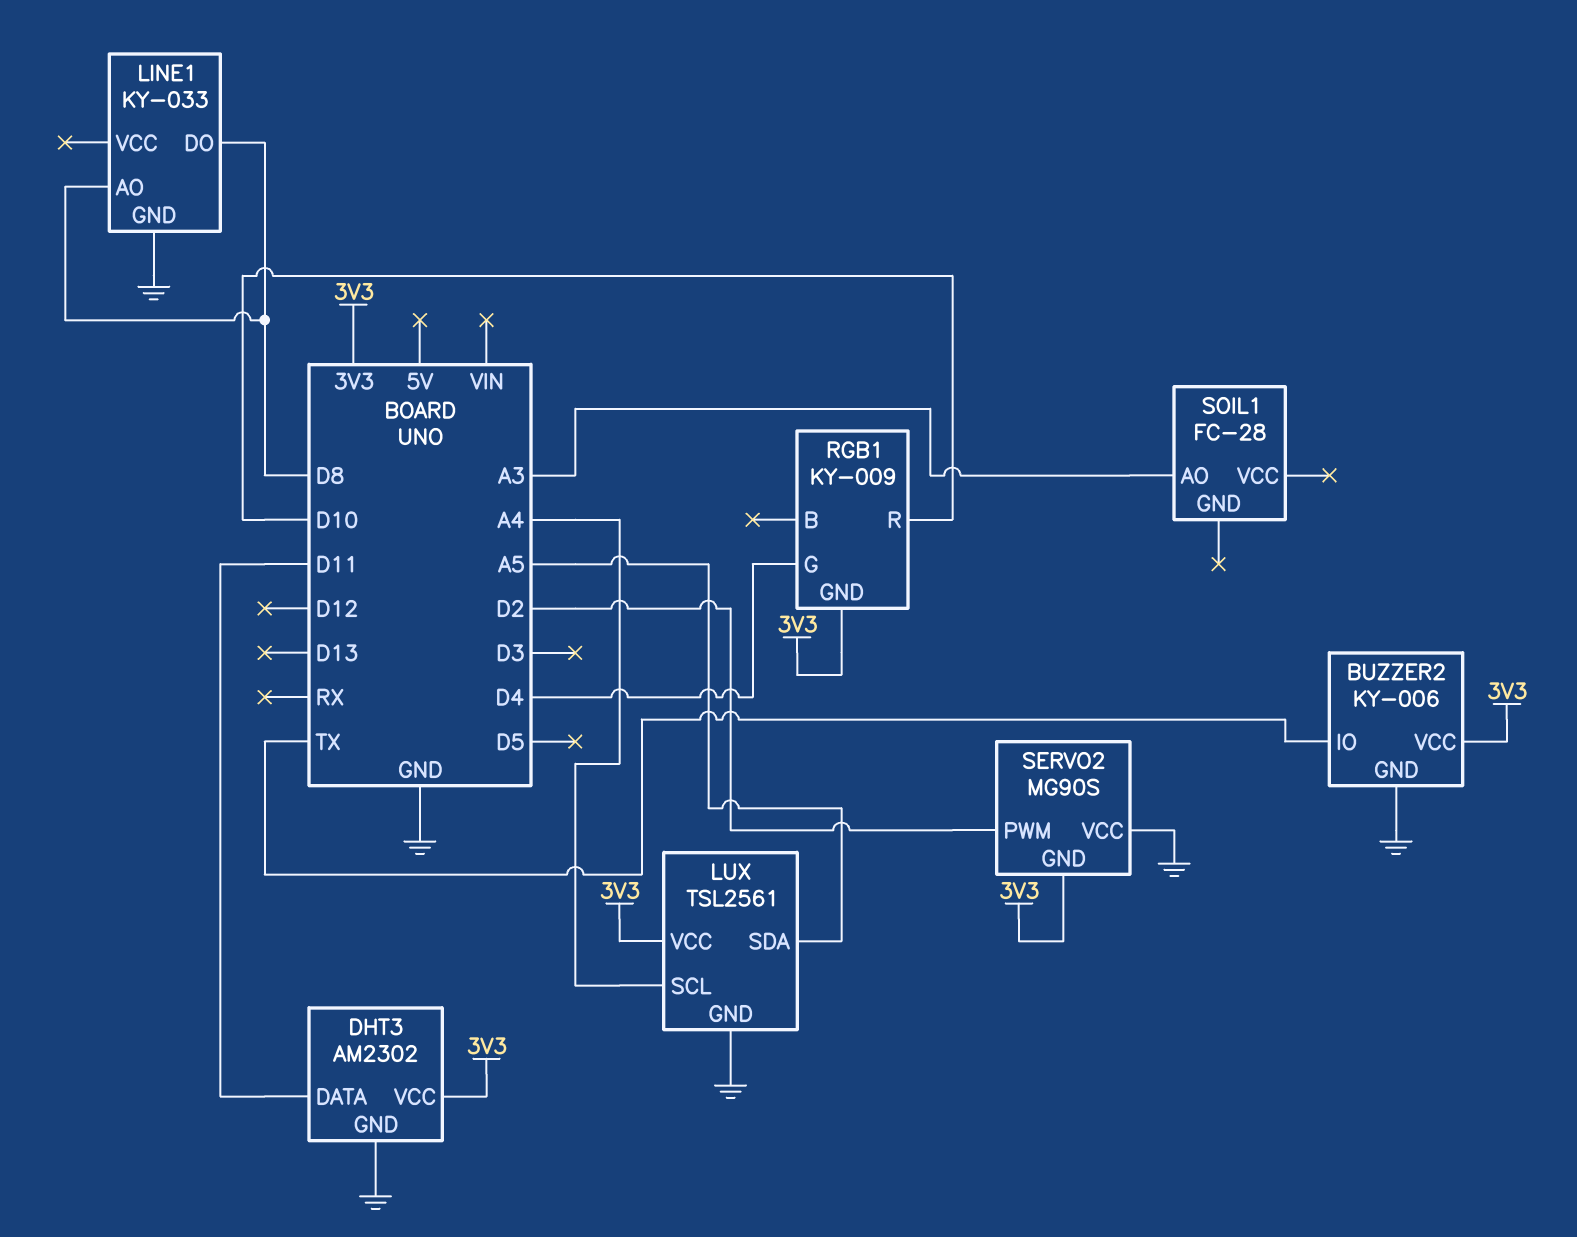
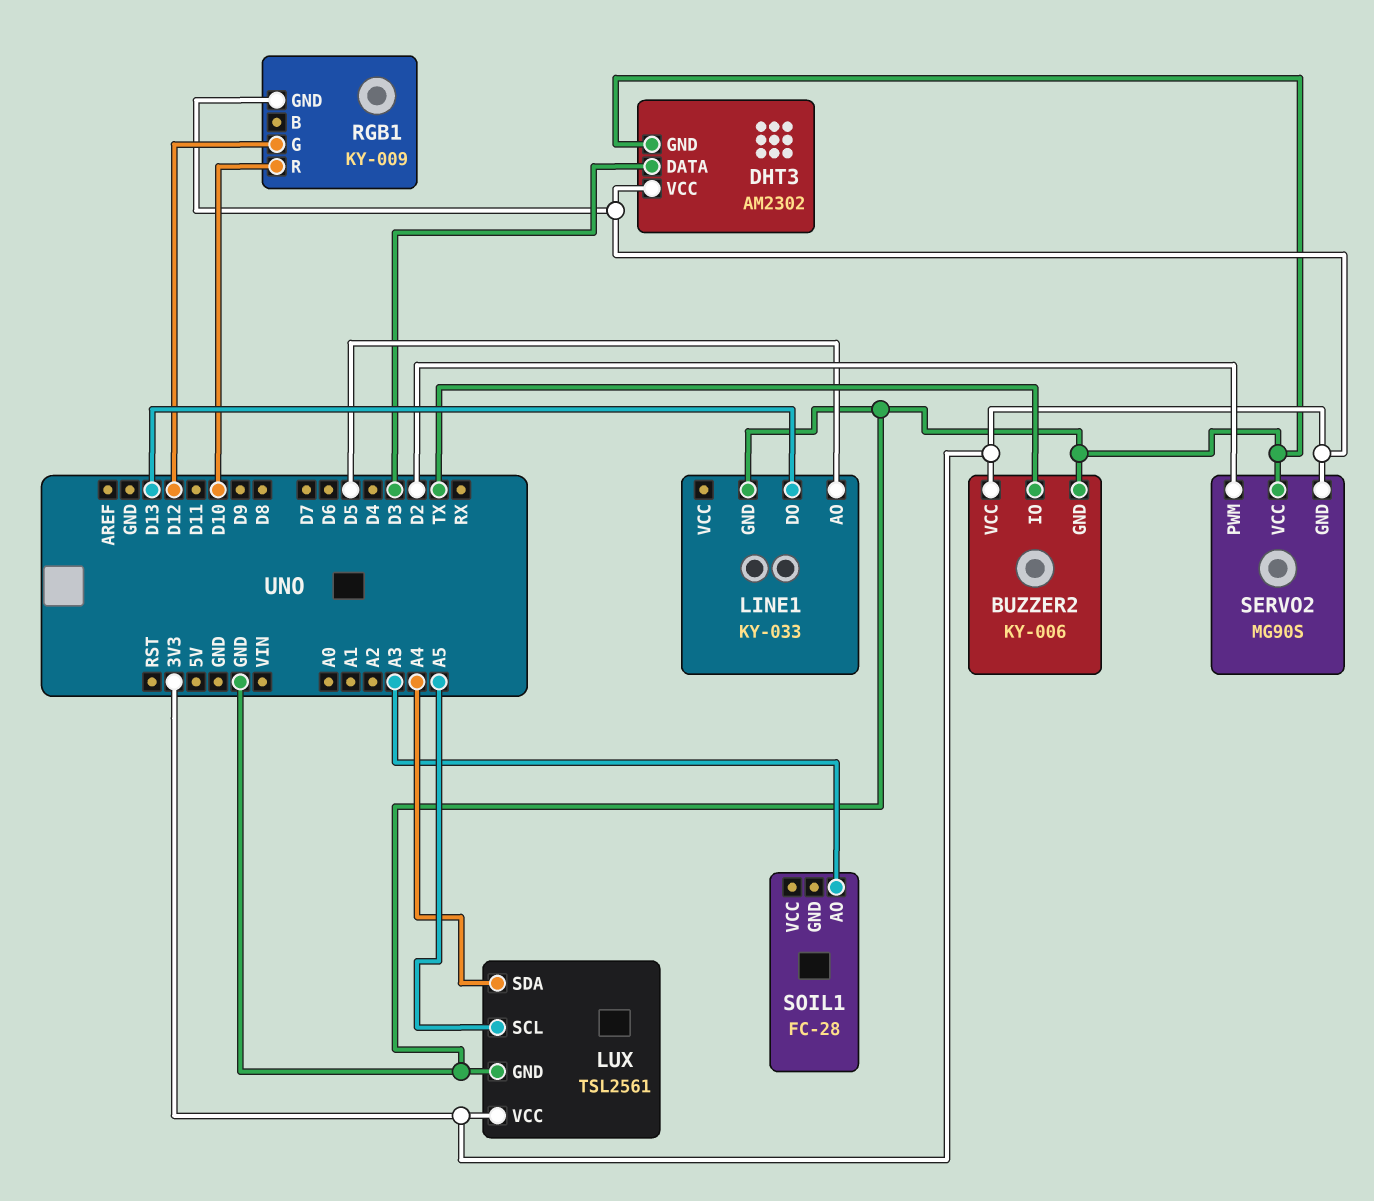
DHT3 pin DATA: D11 -> D3
LINE1 pin AO: D8 -> D5
LINE1 pin DO: D8 -> D13
LUX pin SCL: A4 -> A5
LUX pin SDA: A5 -> A4
RGB1 pin G: D4 -> D12

